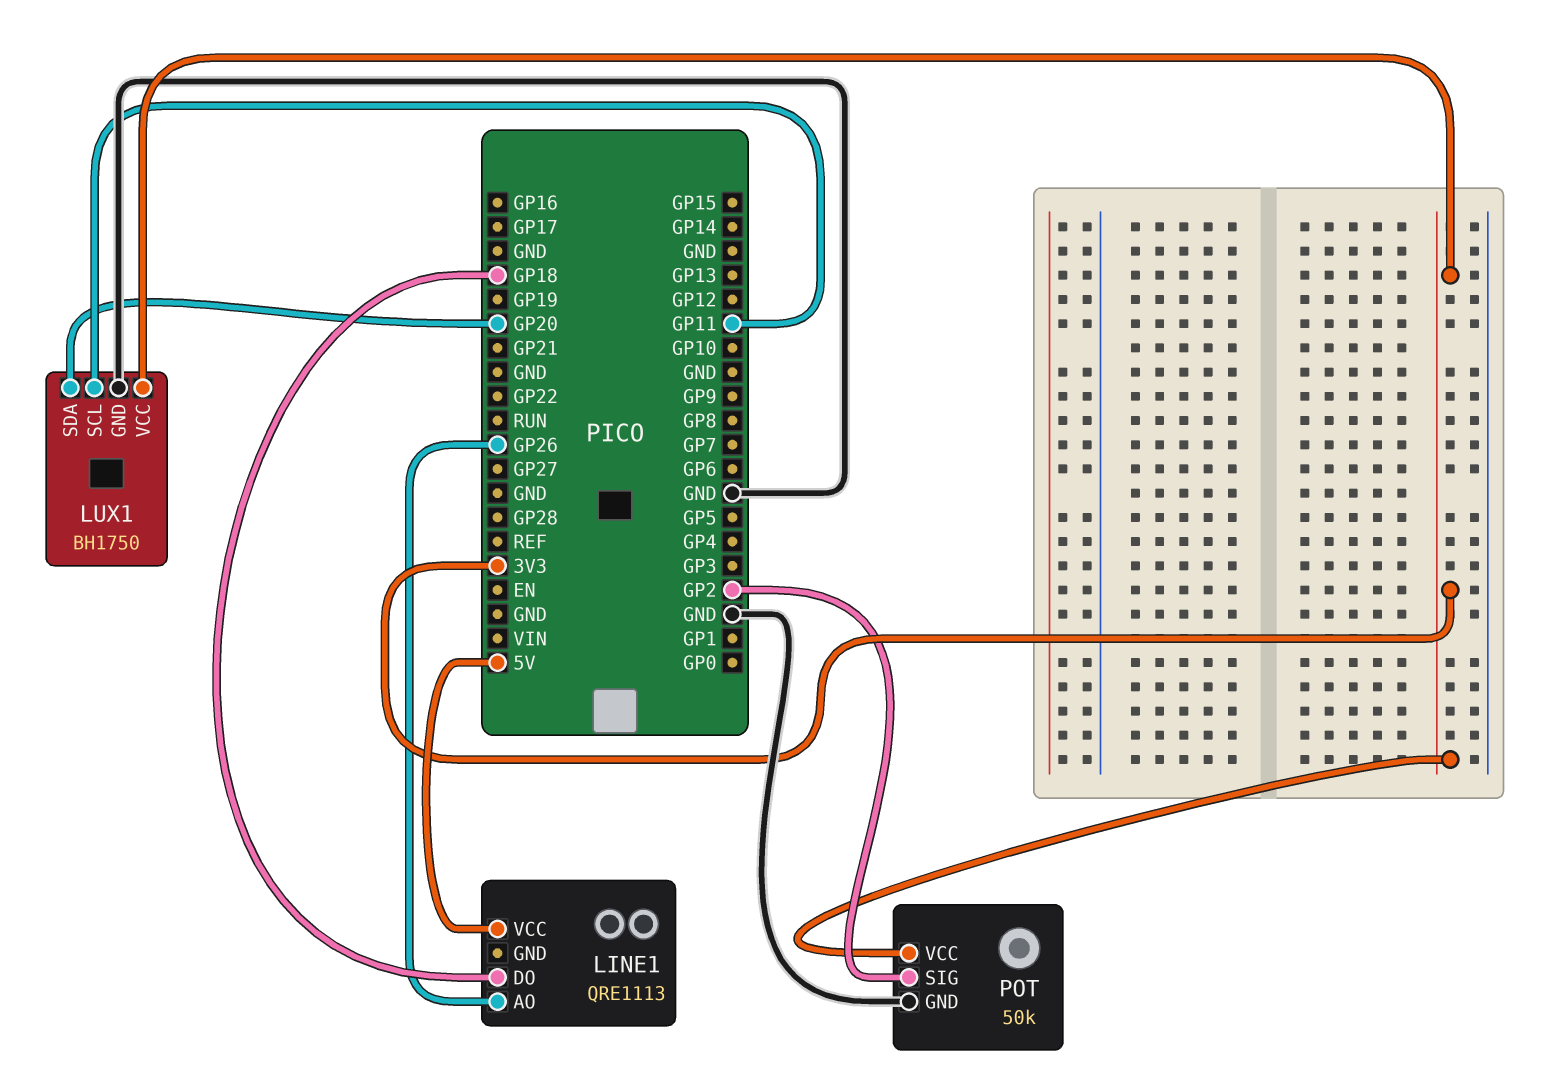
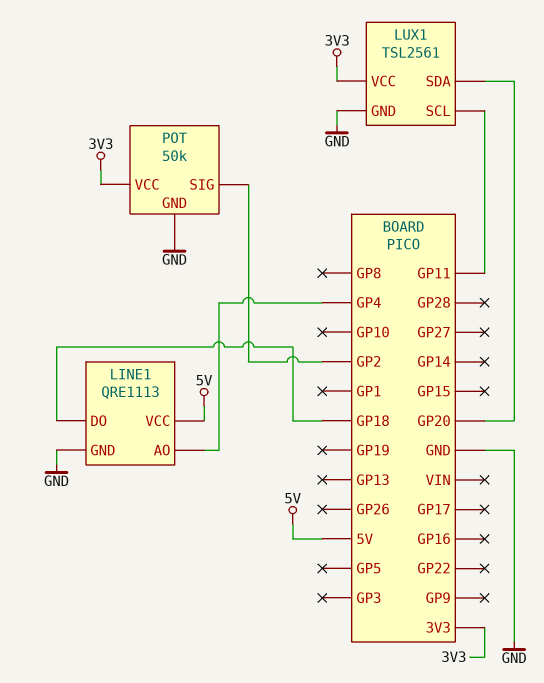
LINE1 pin AO: GP26 -> GP4
LINE1 pin GND: none -> GND
LUX1: BH1750 -> TSL2561

